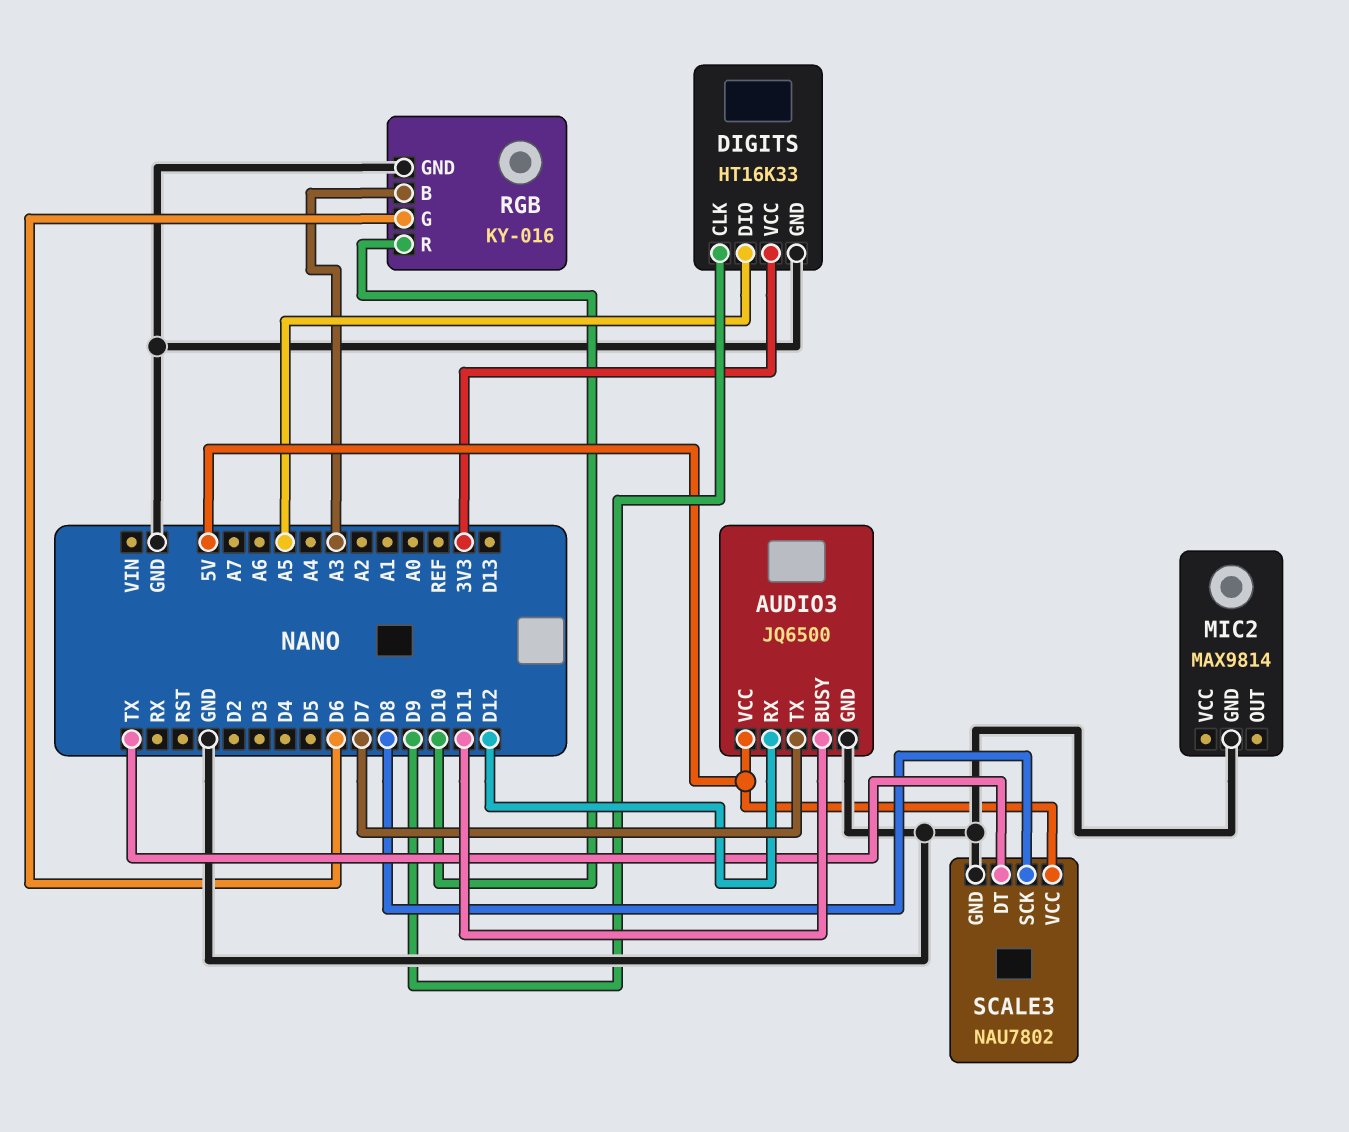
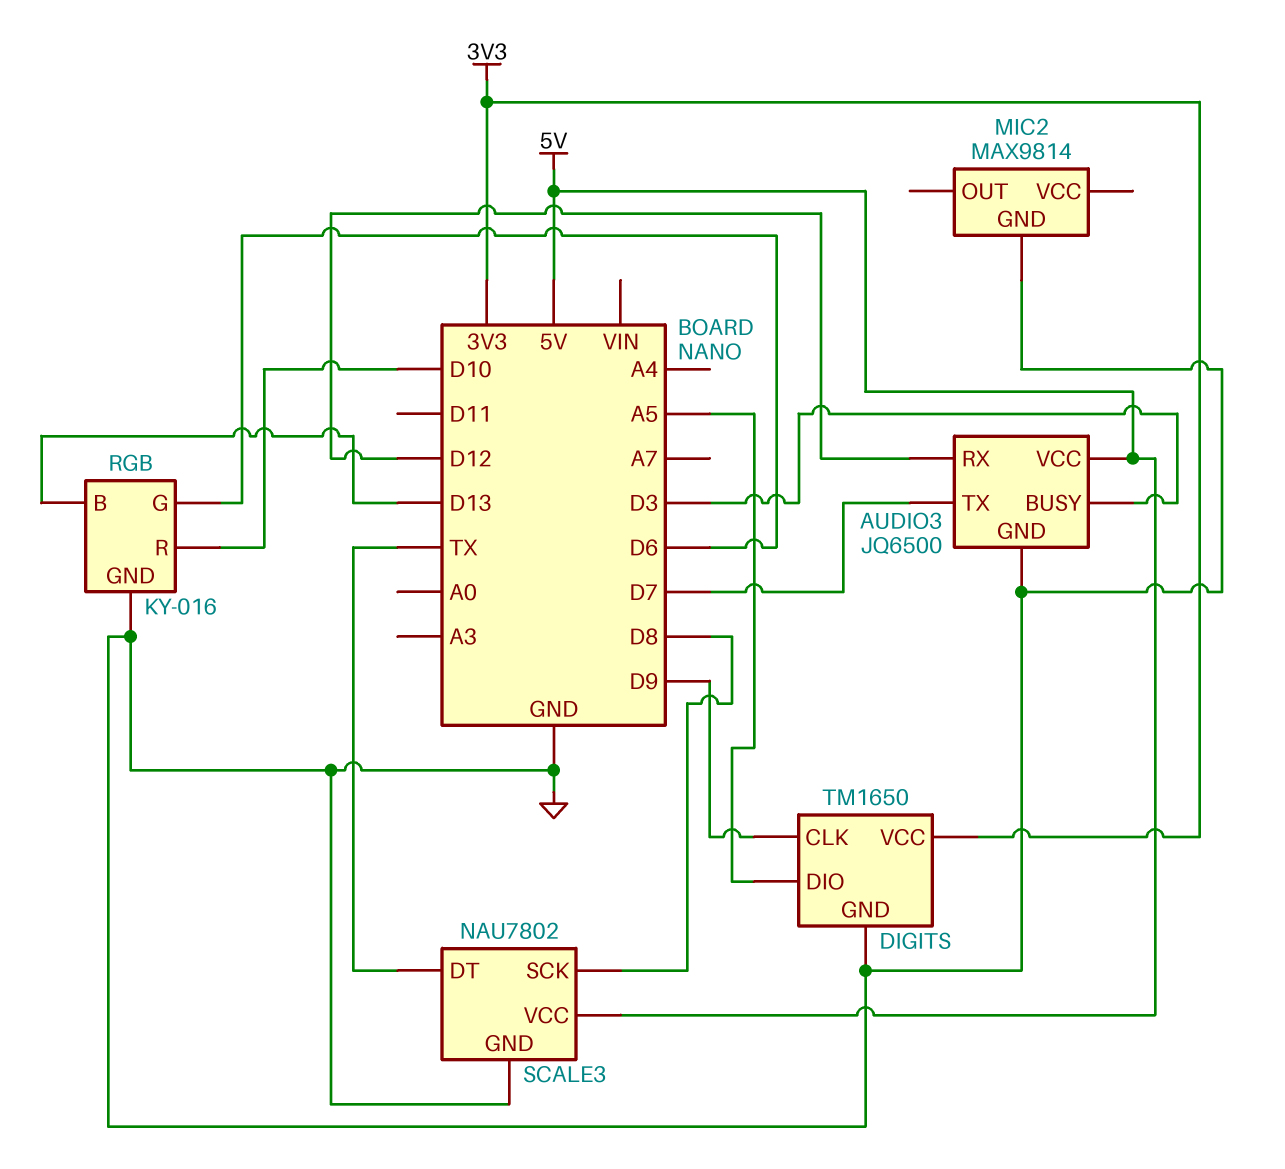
AUDIO3 pin BUSY: D11 -> D3
DIGITS: HT16K33 -> TM1650
RGB pin B: A3 -> D13

